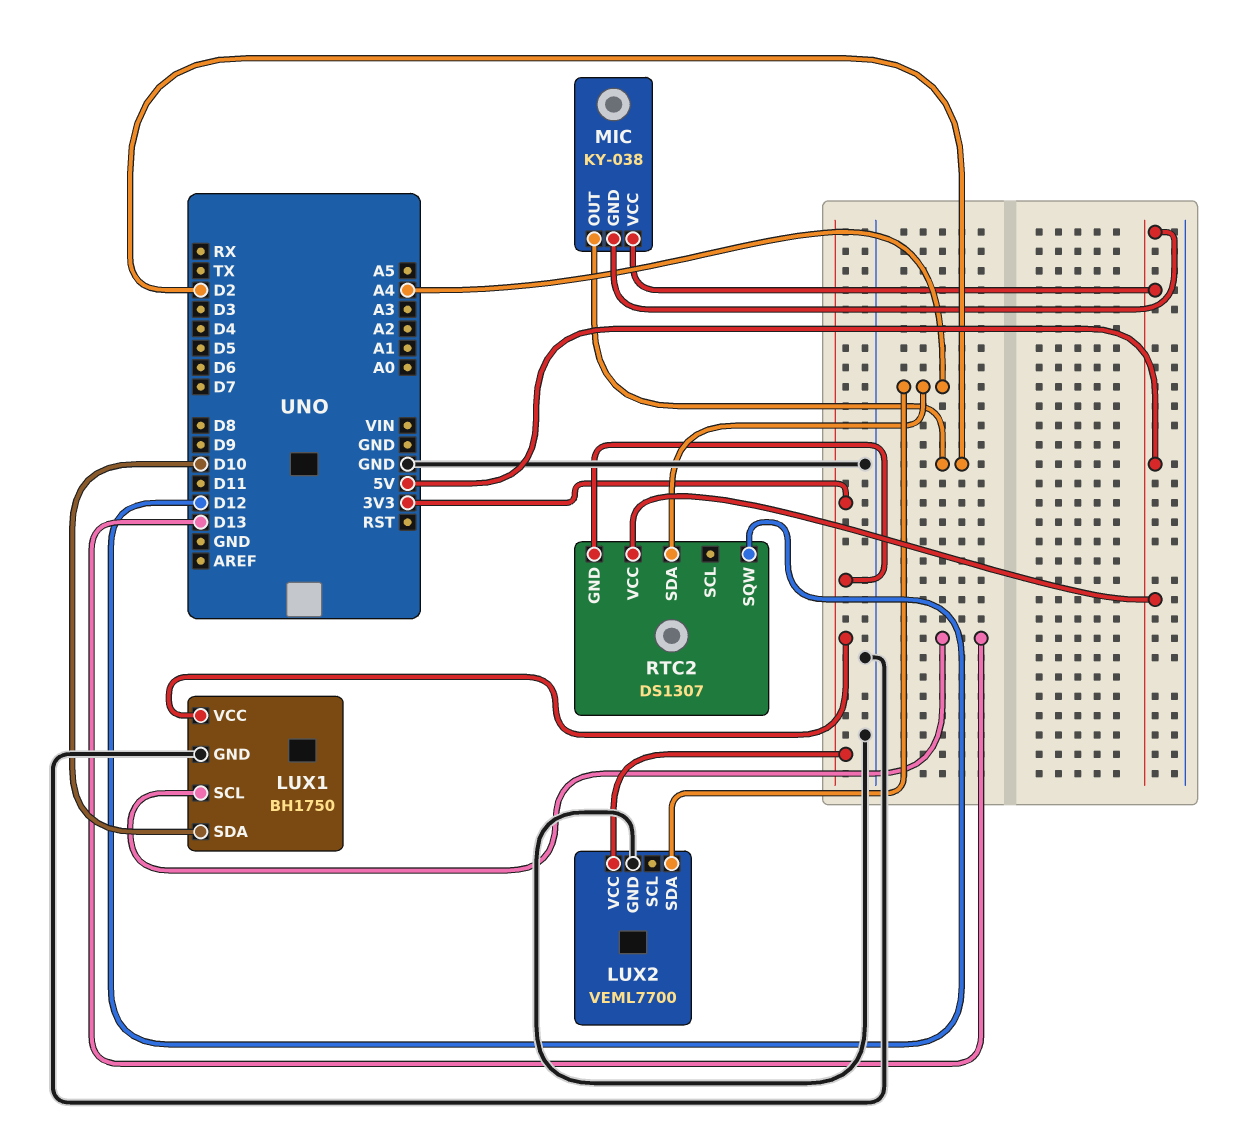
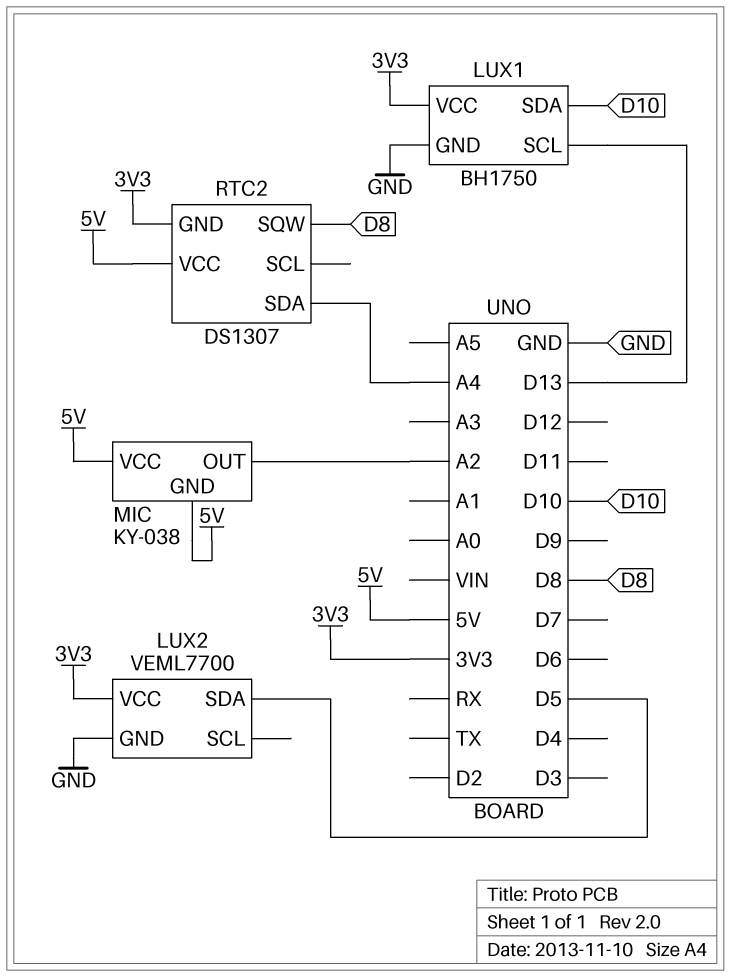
LUX2 pin SDA: A4 -> D5
MIC pin OUT: D2 -> A2
RTC2 pin SQW: D12 -> D8

